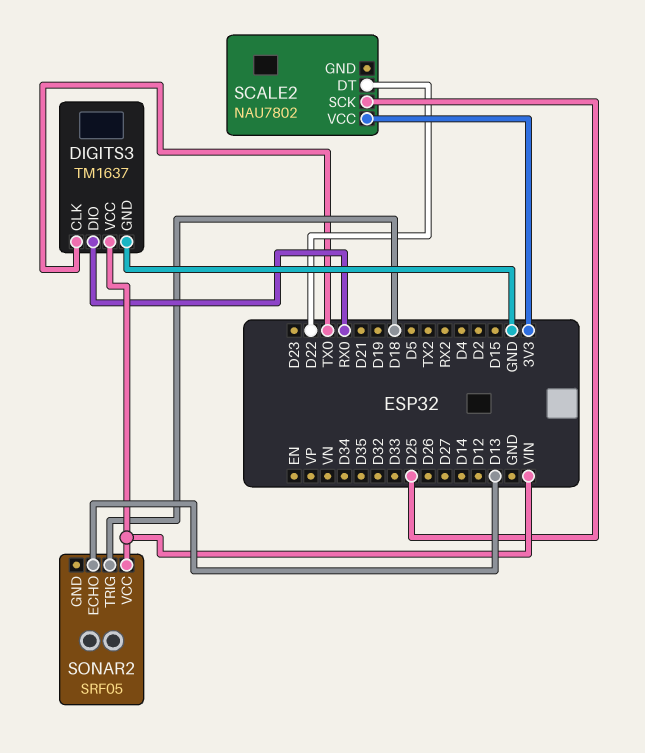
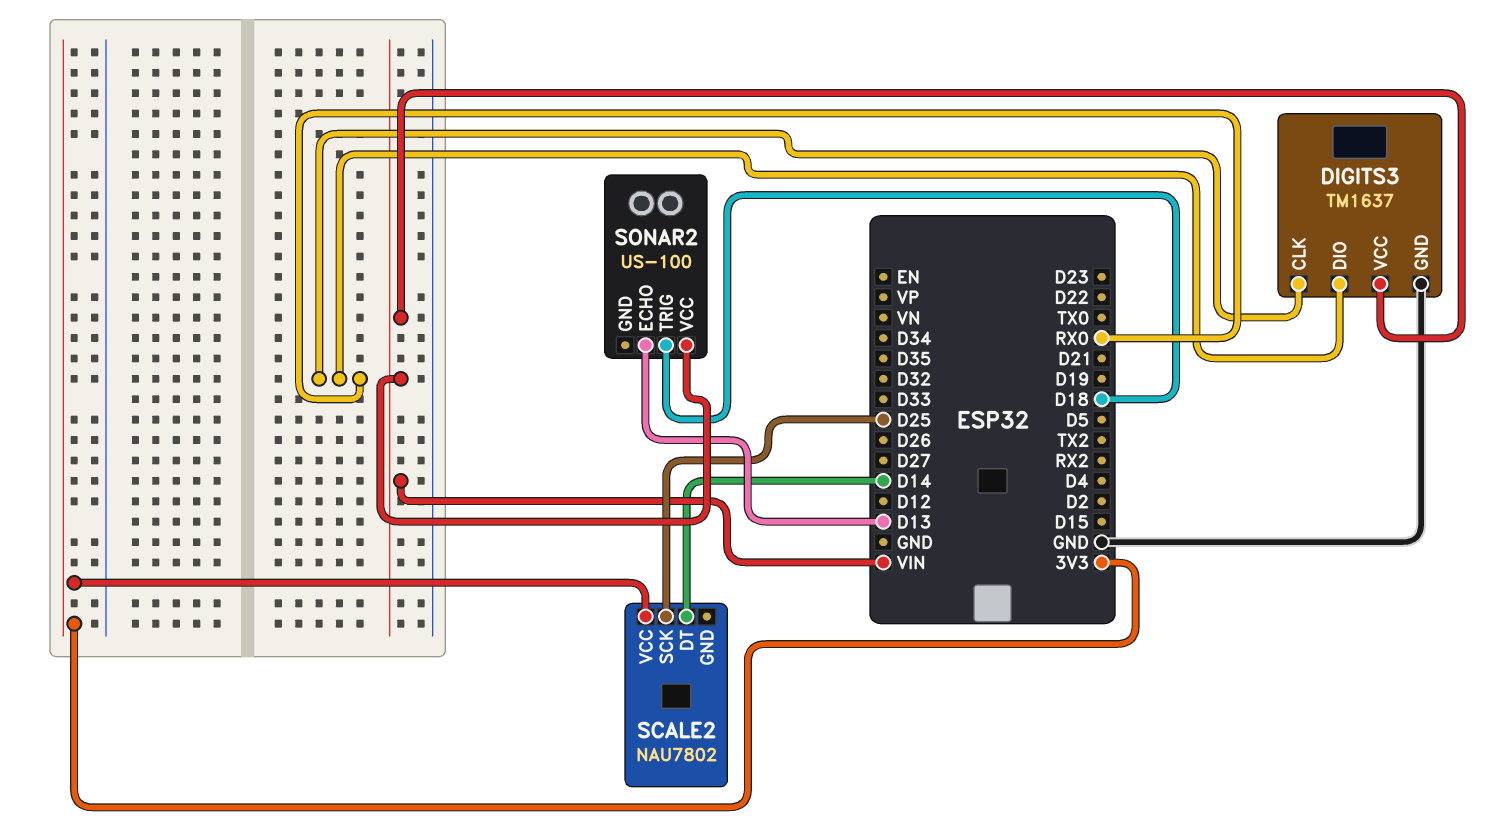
DIGITS3 pin CLK: TX0 -> RX0
SCALE2 pin DT: D22 -> D14
SONAR2: SRF05 -> US-100

